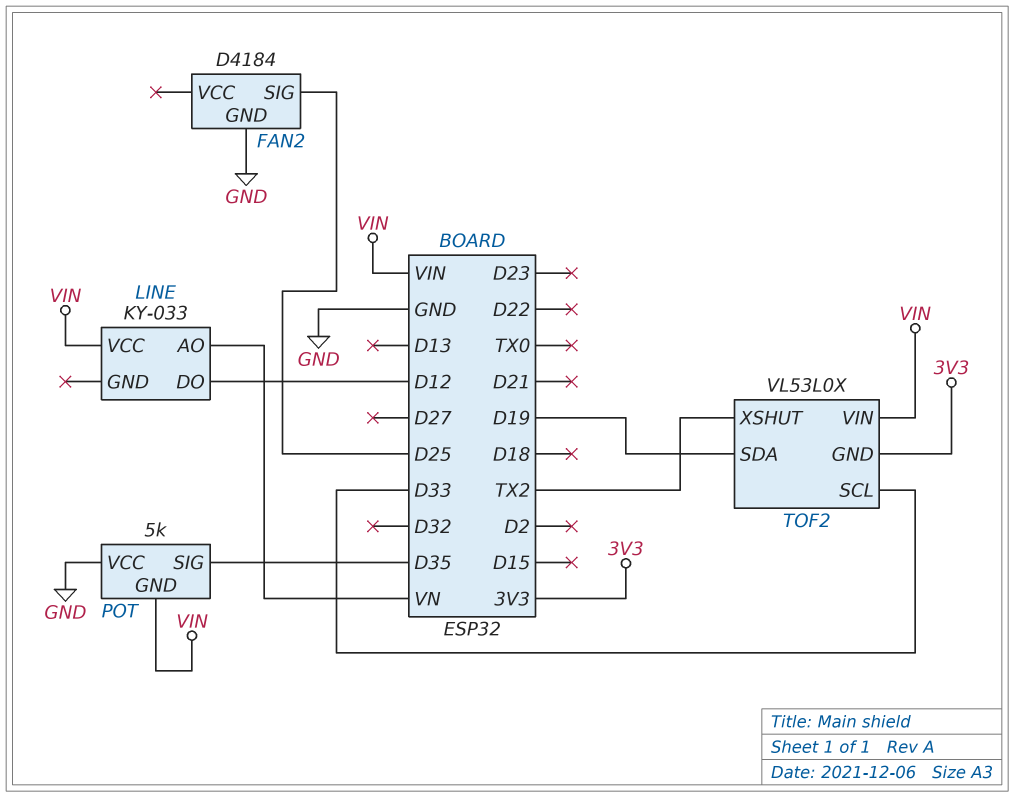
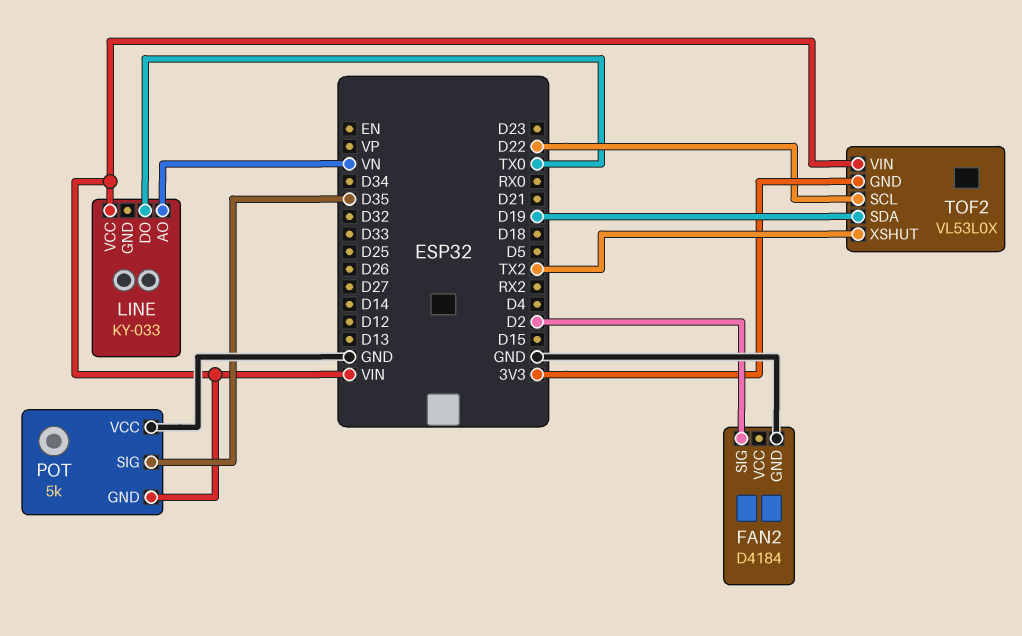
FAN2 pin SIG: D25 -> D2
LINE pin DO: D12 -> TX0
TOF2 pin SCL: D33 -> D22

